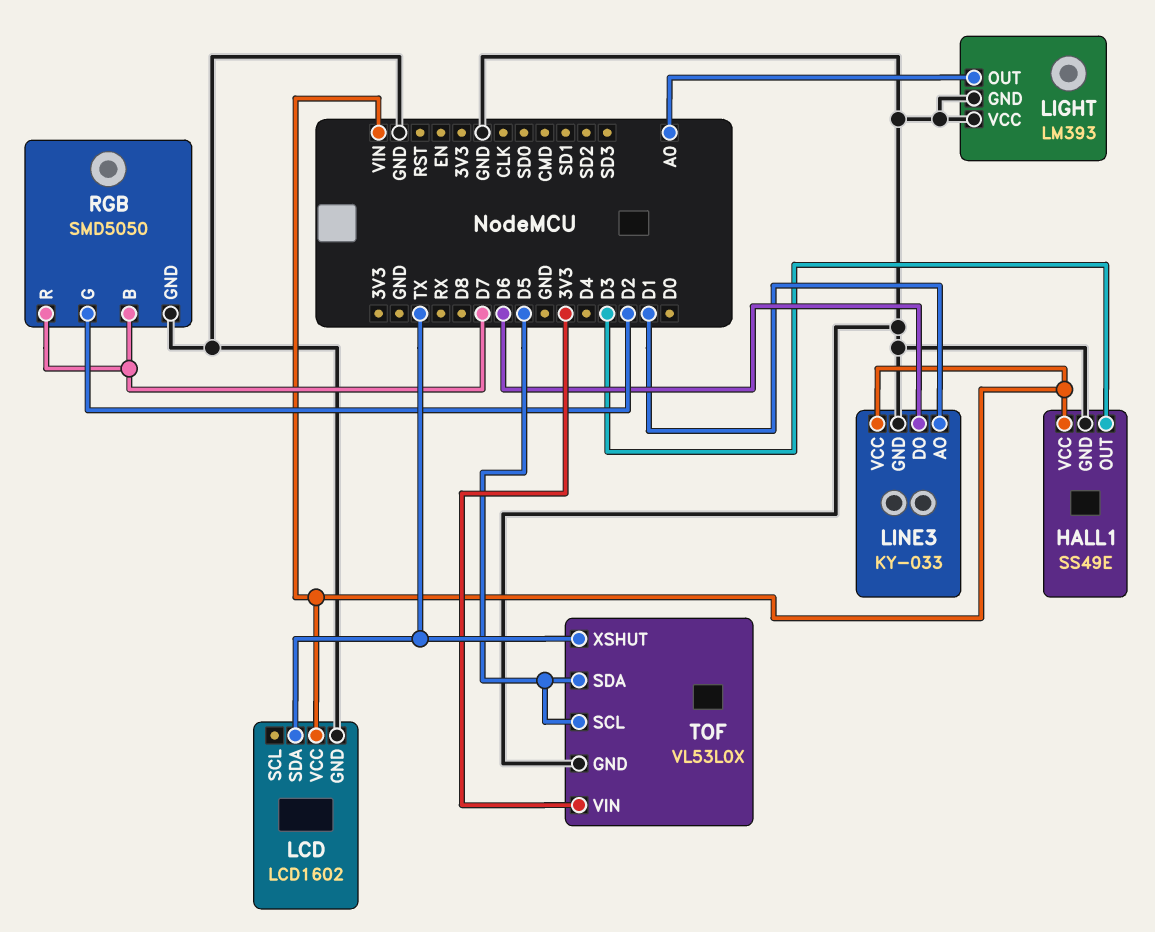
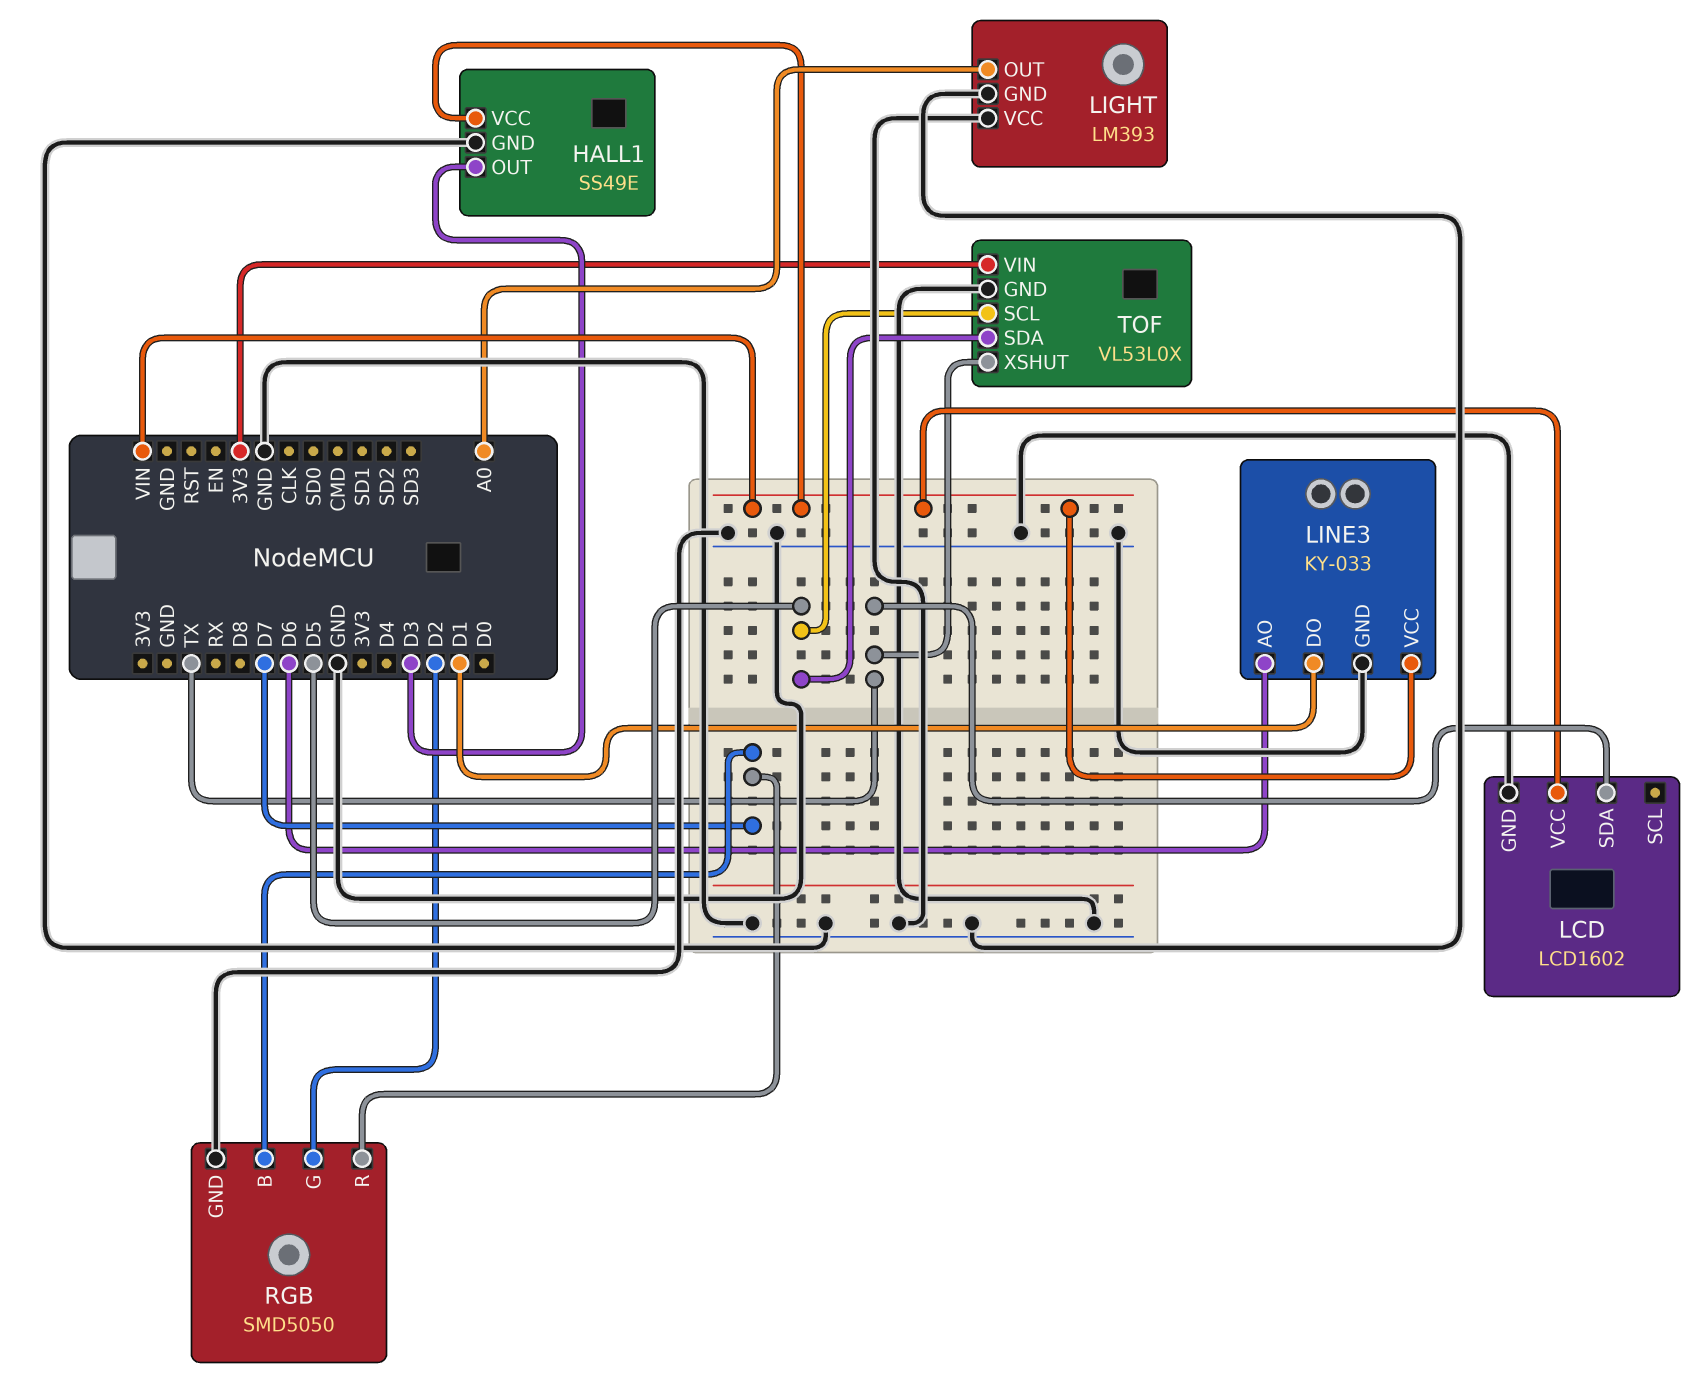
LINE3 pin AO: D1 -> D6
LINE3 pin DO: D6 -> D1

